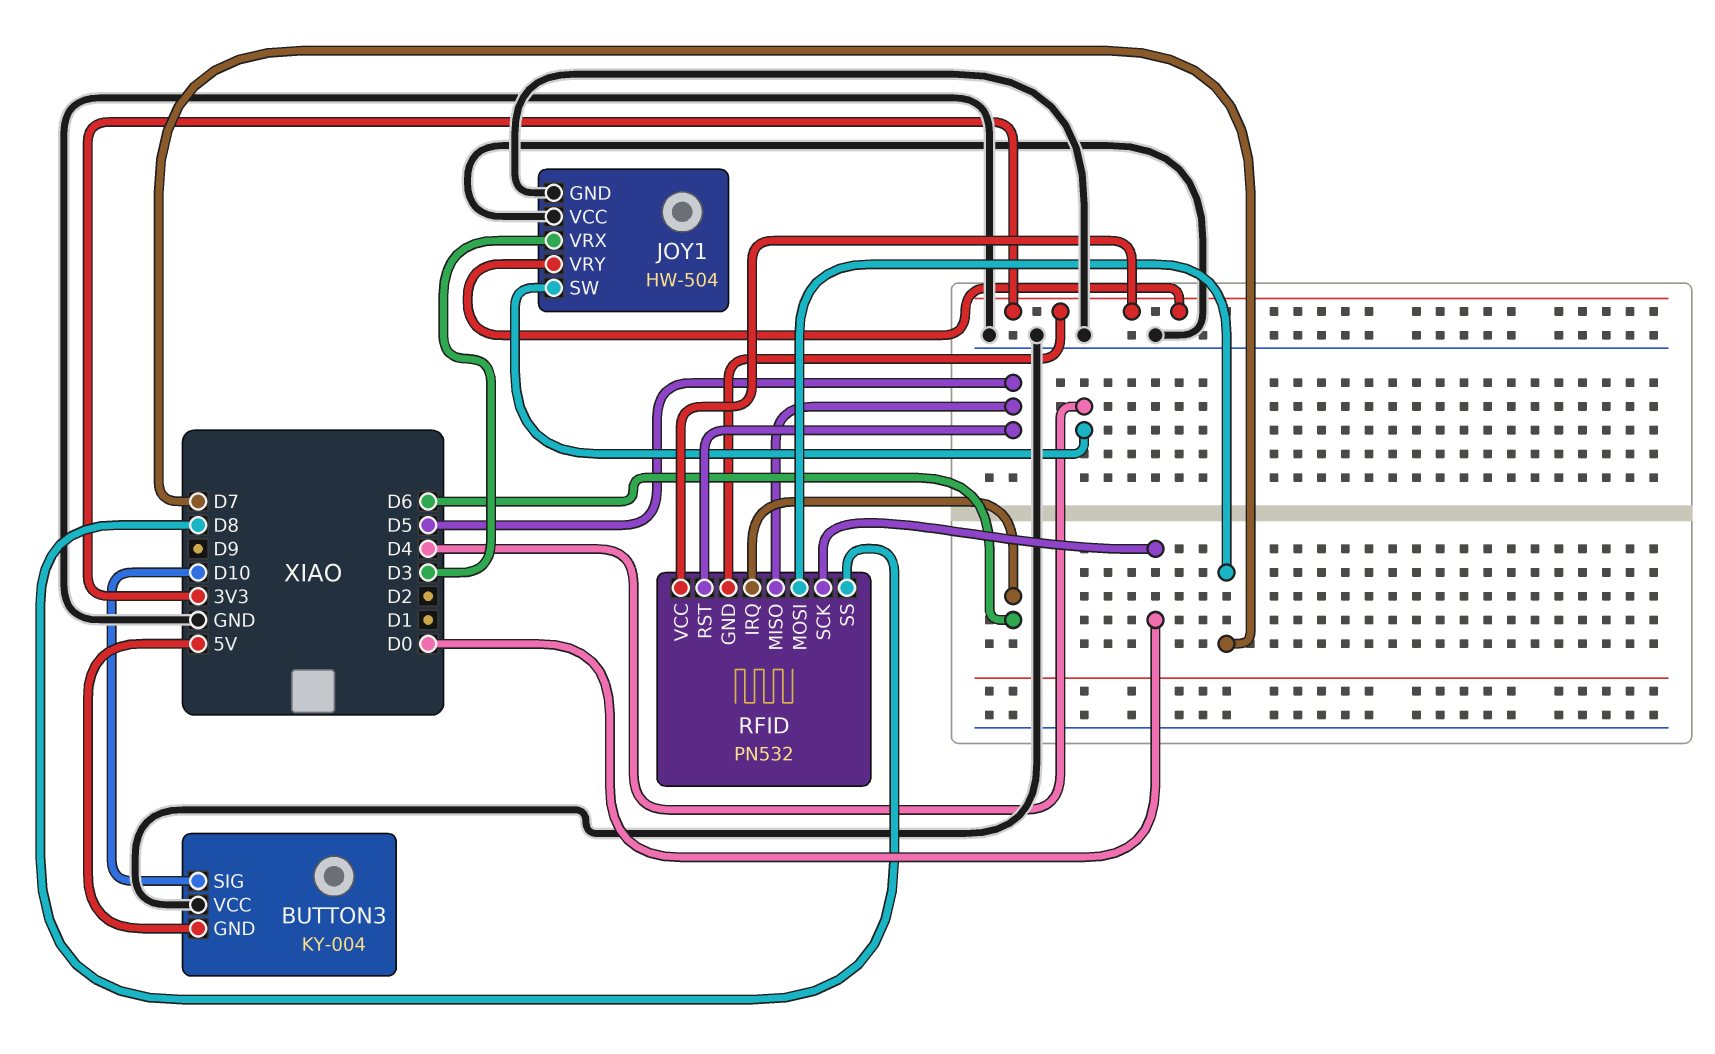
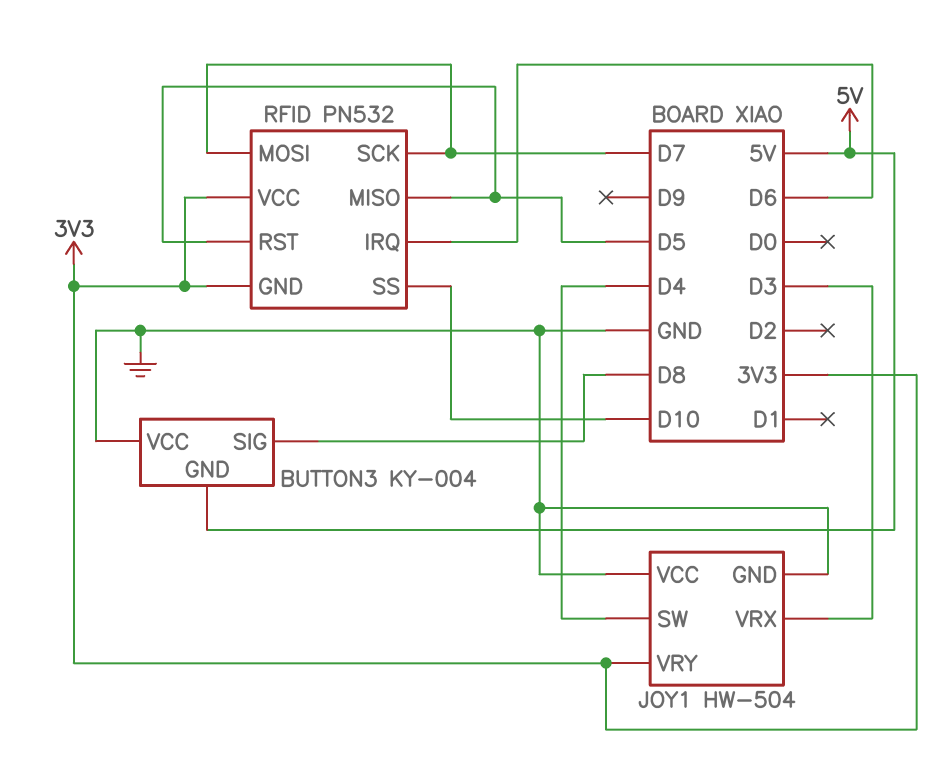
BUTTON3 pin SIG: D10 -> D8
RFID pin SCK: D0 -> D7
RFID pin SS: D8 -> D10

